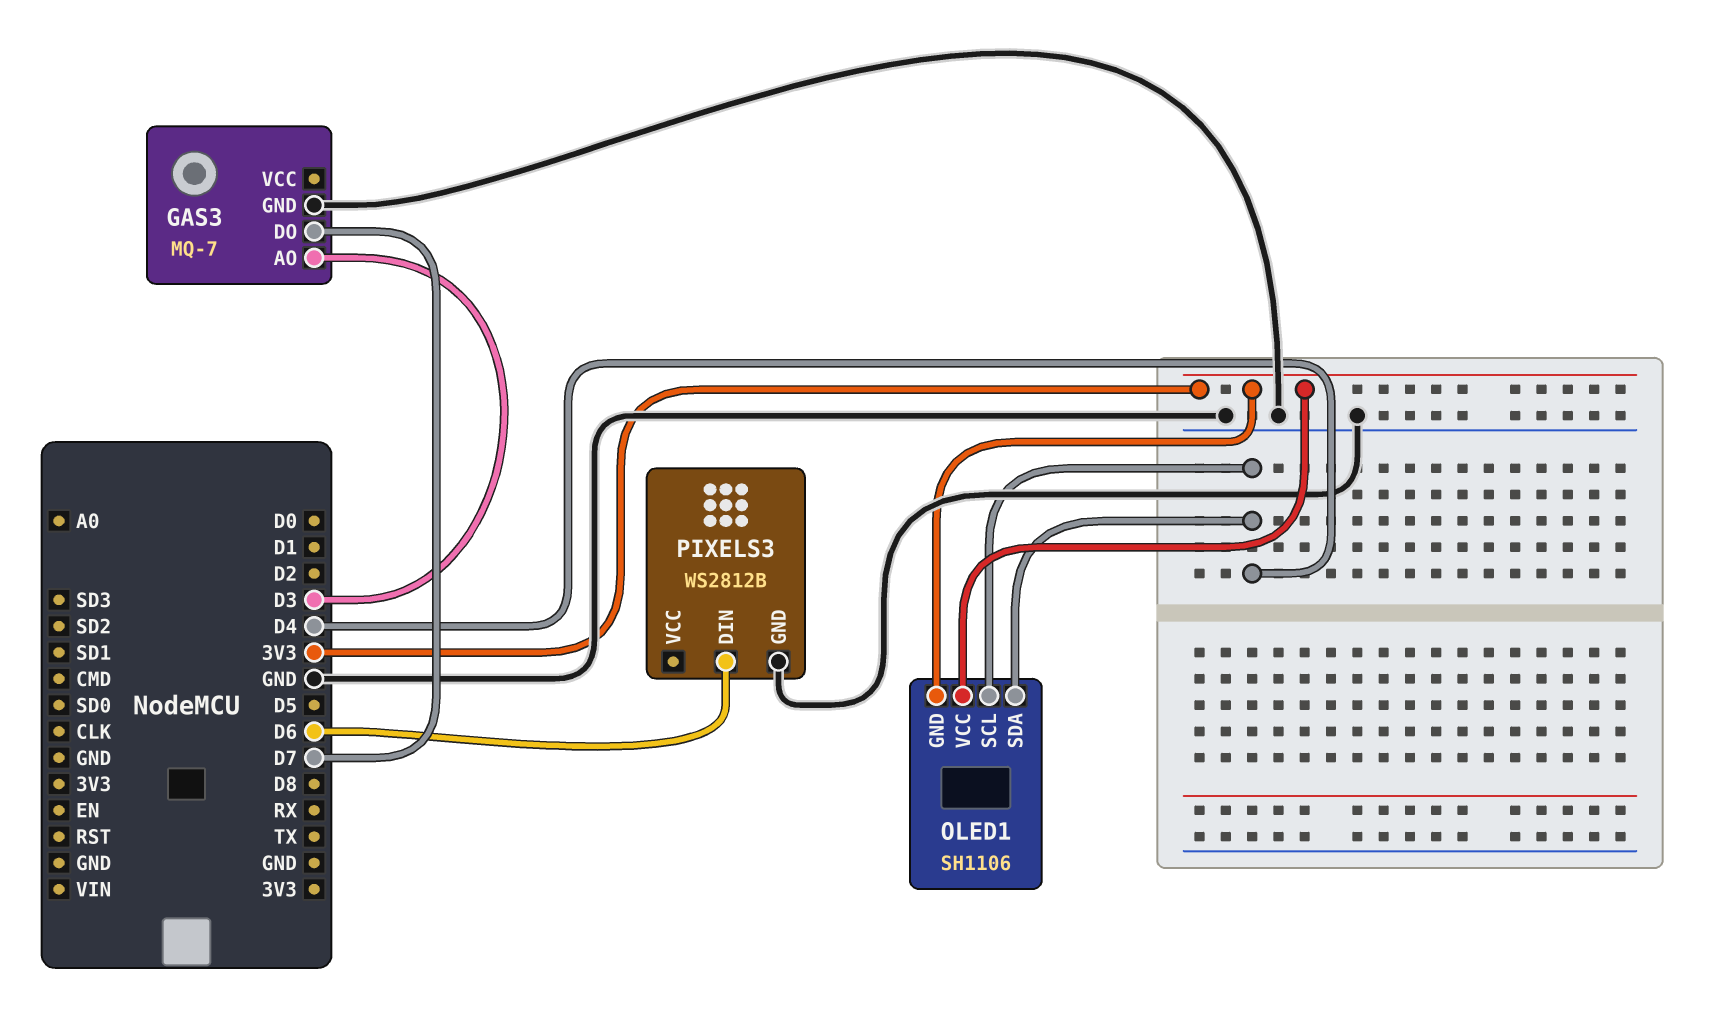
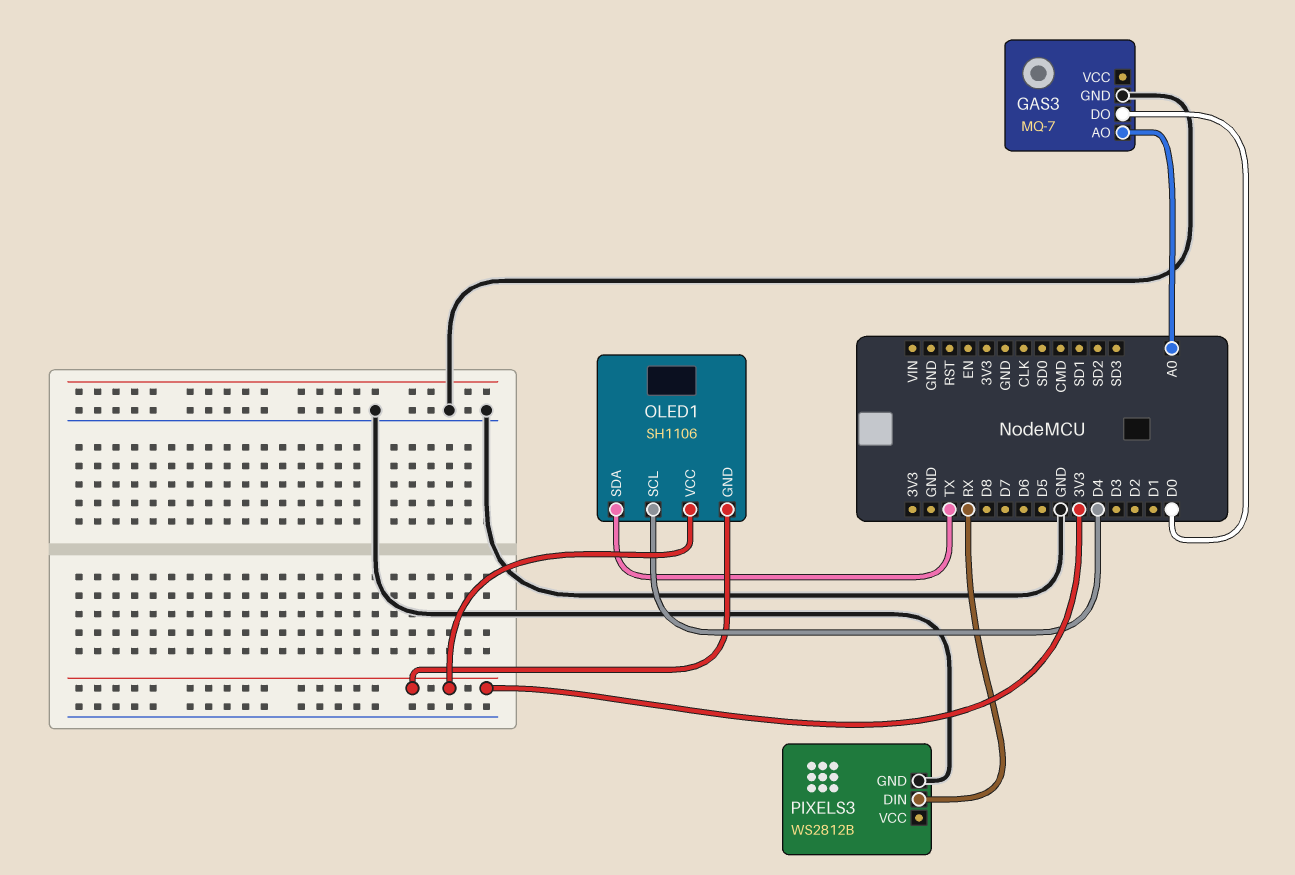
GAS3 pin AO: D3 -> A0
GAS3 pin DO: D7 -> D0
OLED1 pin SDA: D4 -> TX
PIXELS3 pin DIN: D6 -> RX

